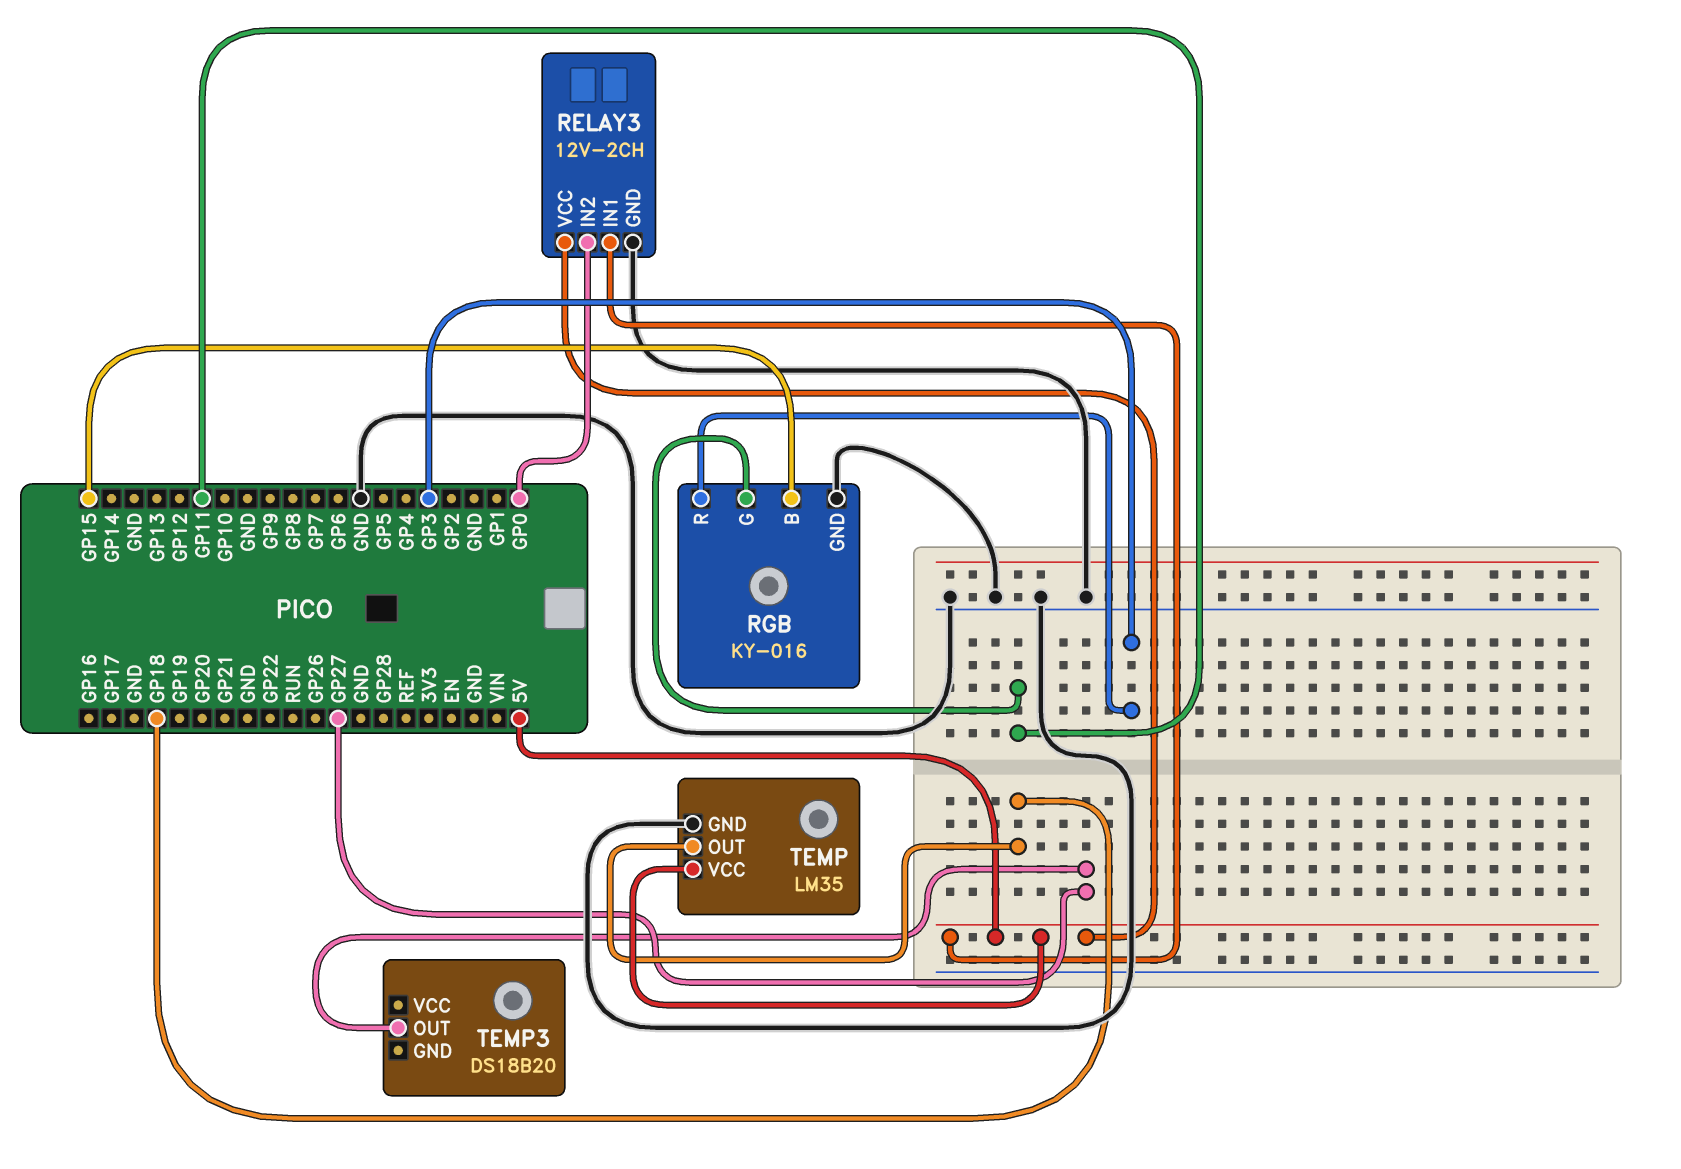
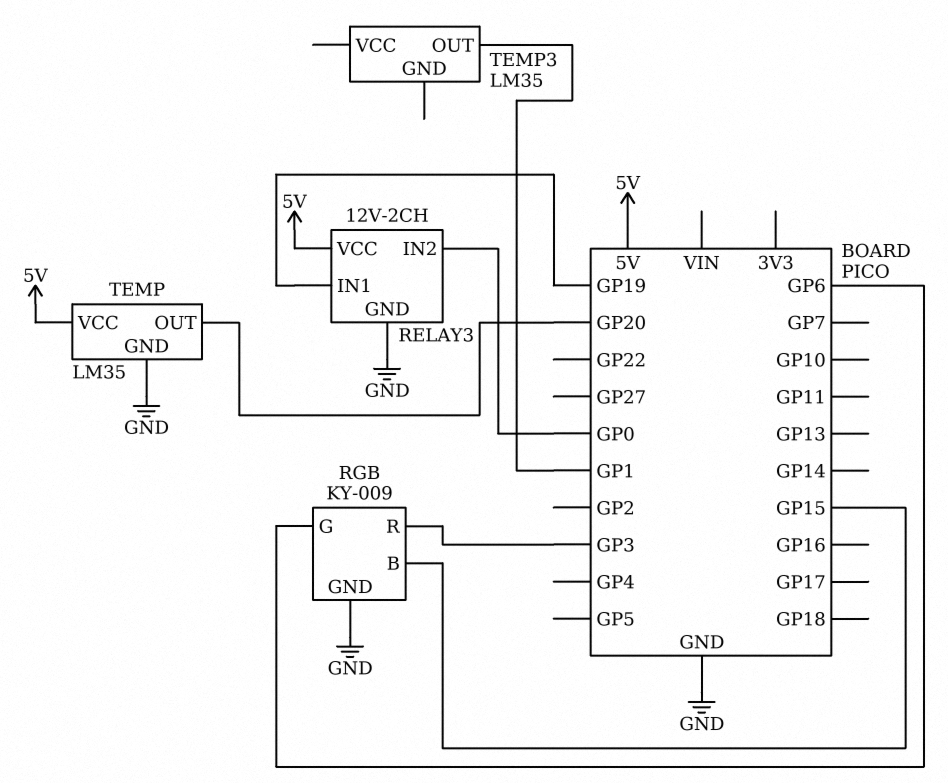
RELAY3 pin IN1: 5V -> GP19
RGB: KY-016 -> KY-009
RGB pin G: GP11 -> GP6
TEMP pin OUT: GP18 -> GP20
TEMP3: DS18B20 -> LM35
TEMP3 pin OUT: GP27 -> GP1

